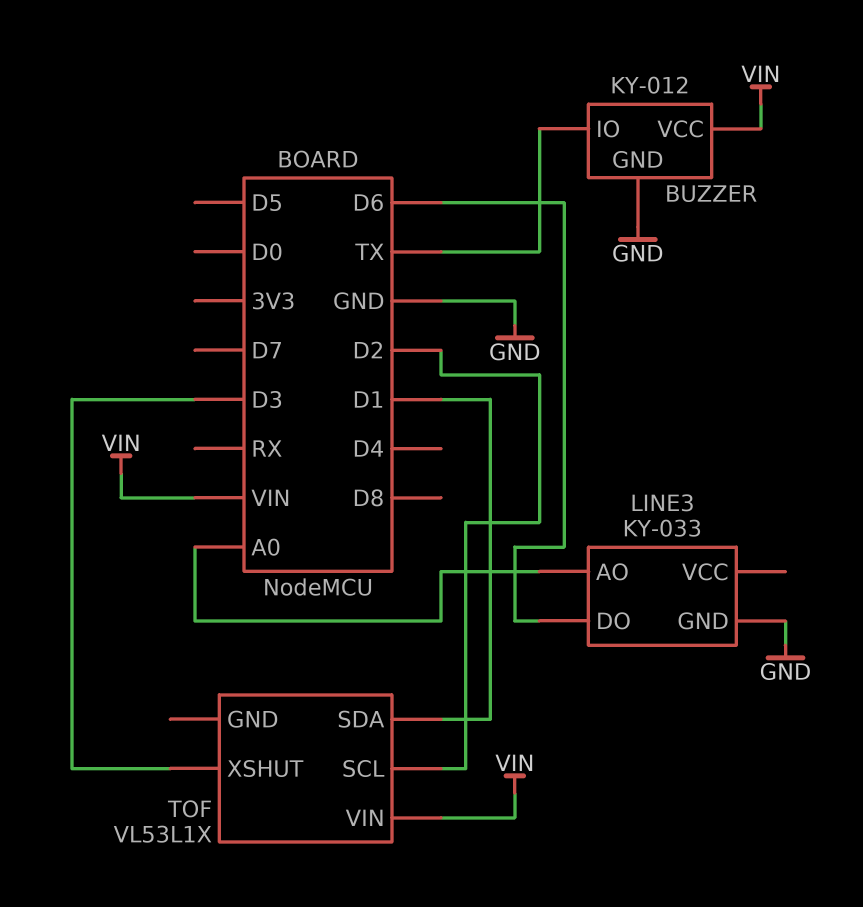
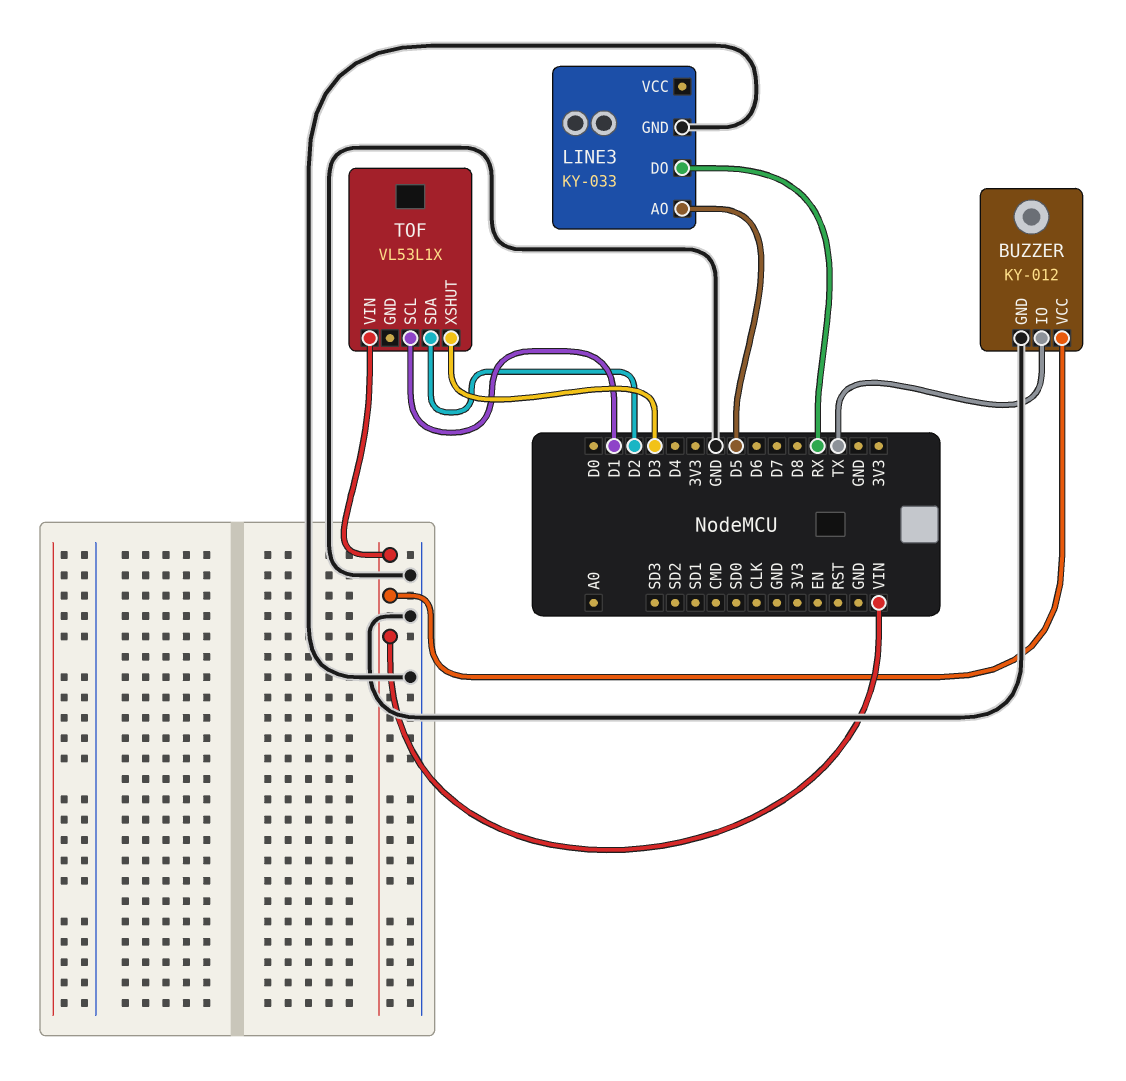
LINE3 pin AO: A0 -> D5
LINE3 pin DO: D6 -> RX
TOF pin SCL: D2 -> D1
TOF pin SDA: D1 -> D2

